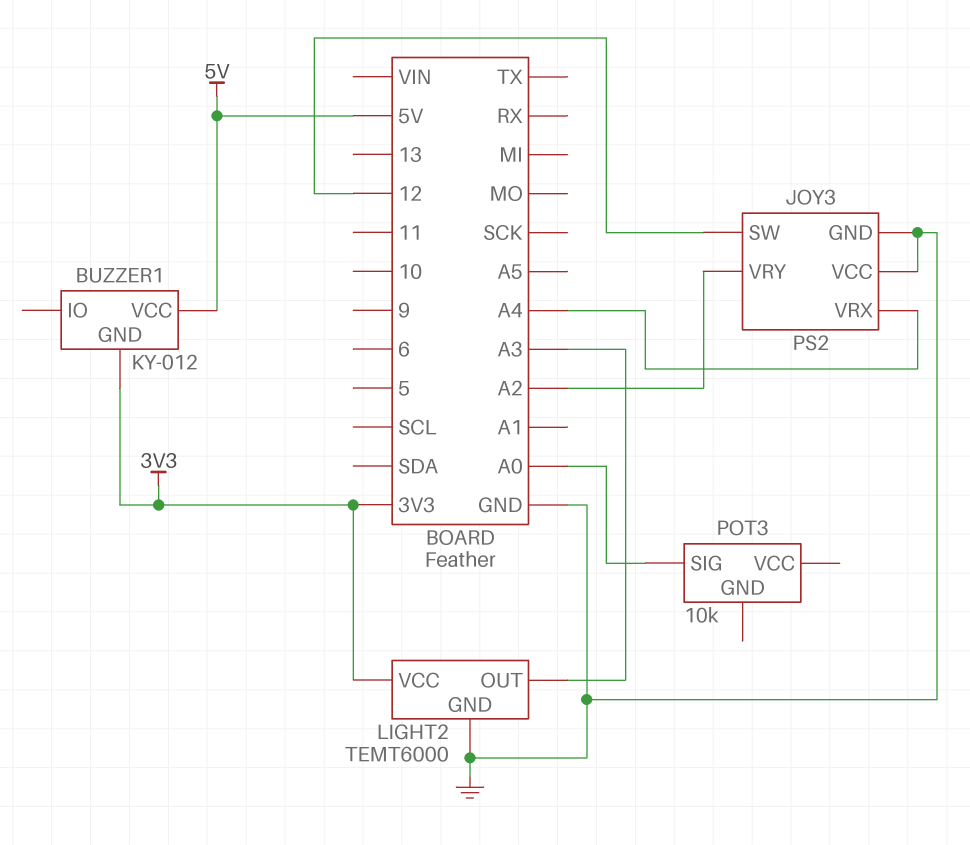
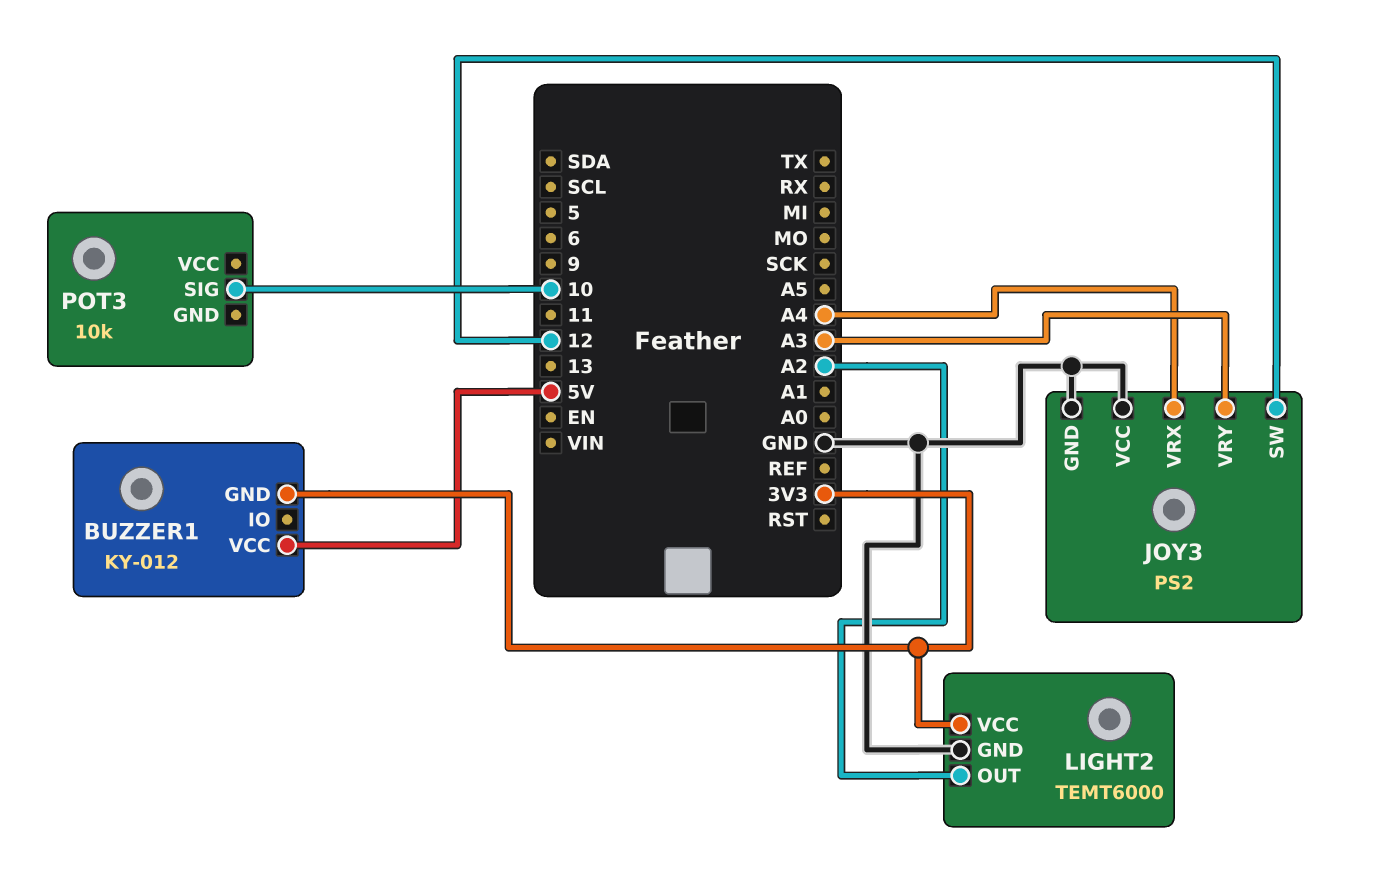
JOY3 pin VRY: A2 -> A3
LIGHT2 pin OUT: A3 -> A2
POT3 pin SIG: A0 -> 10

